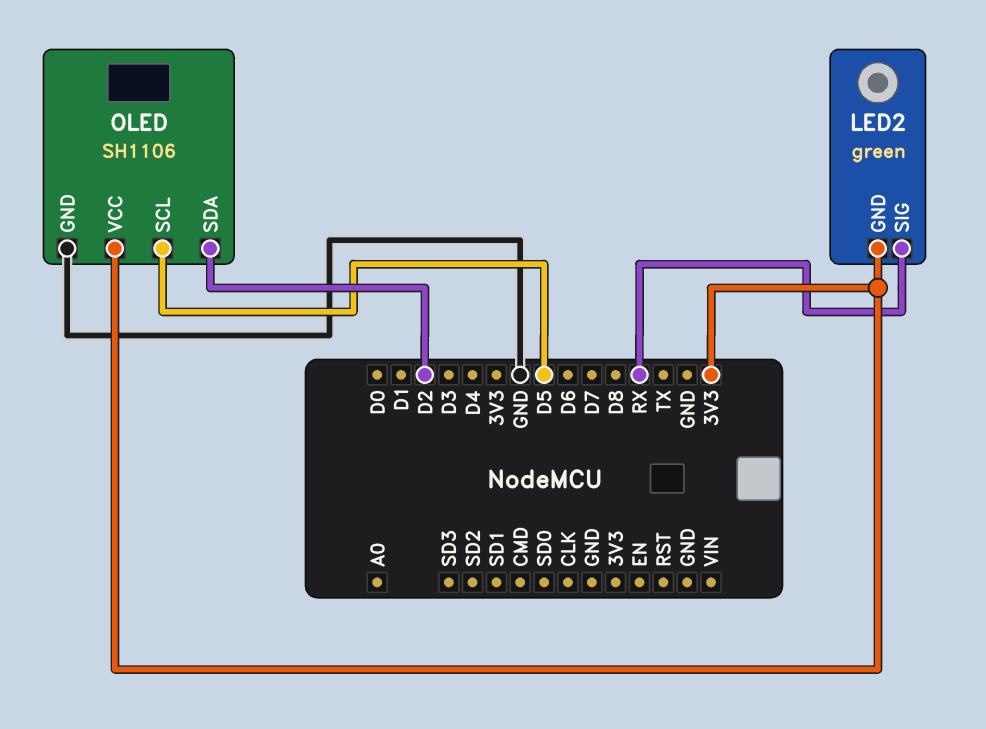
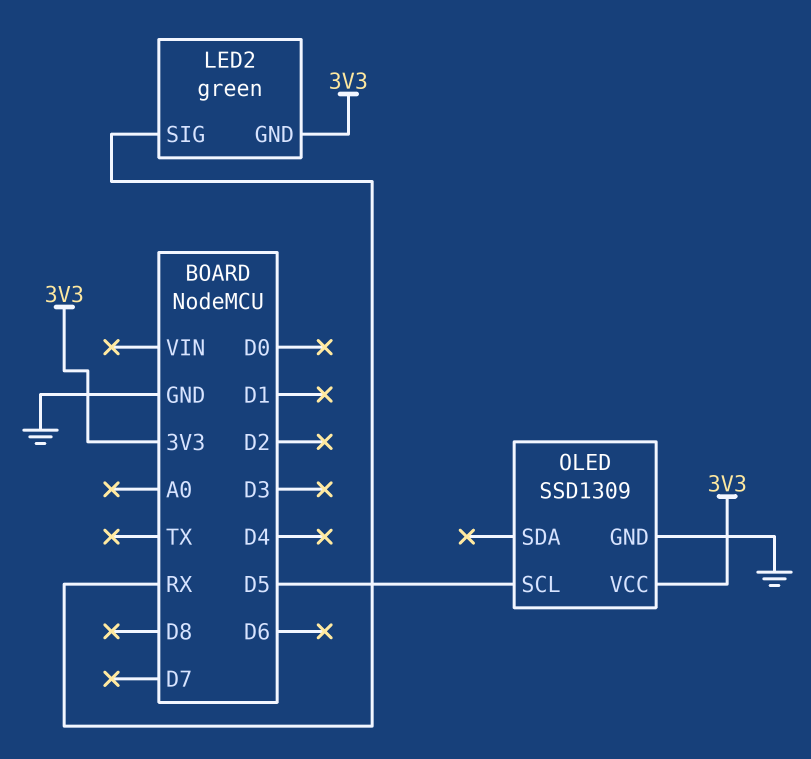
OLED: SH1106 -> SSD1309
OLED pin SDA: D2 -> none

